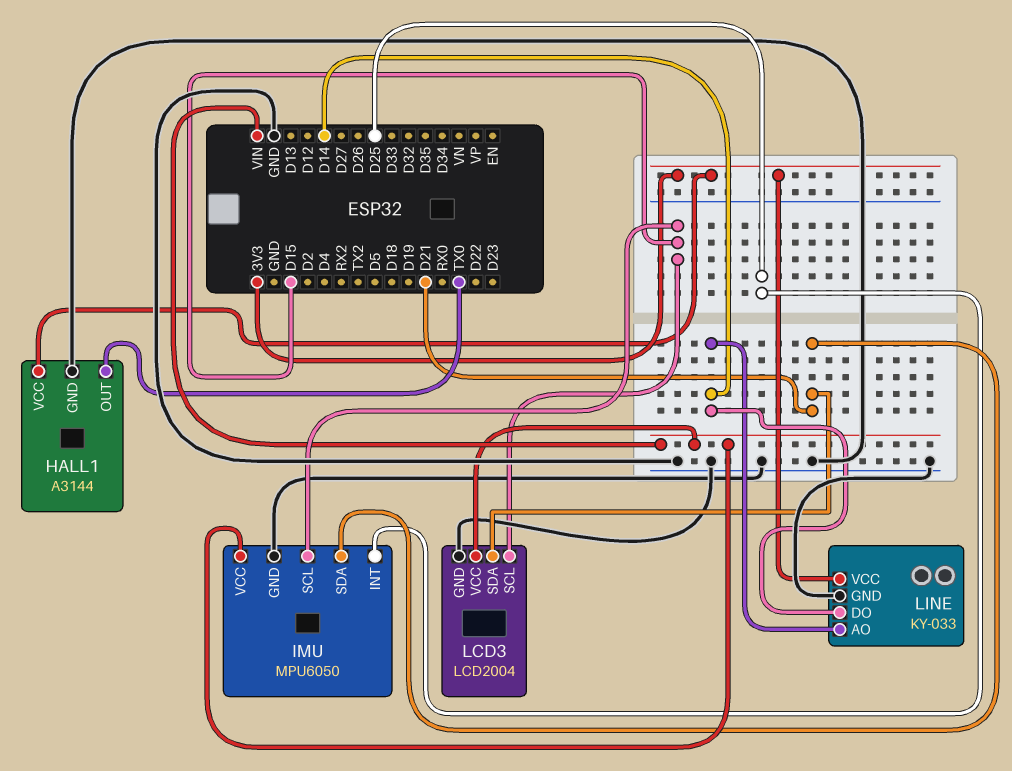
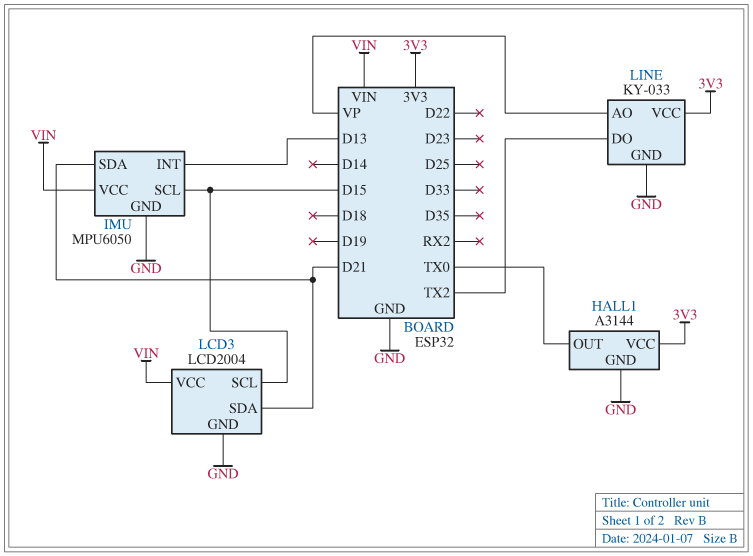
IMU pin INT: D25 -> D13
LINE pin AO: D14 -> VP
LINE pin DO: D14 -> TX2

